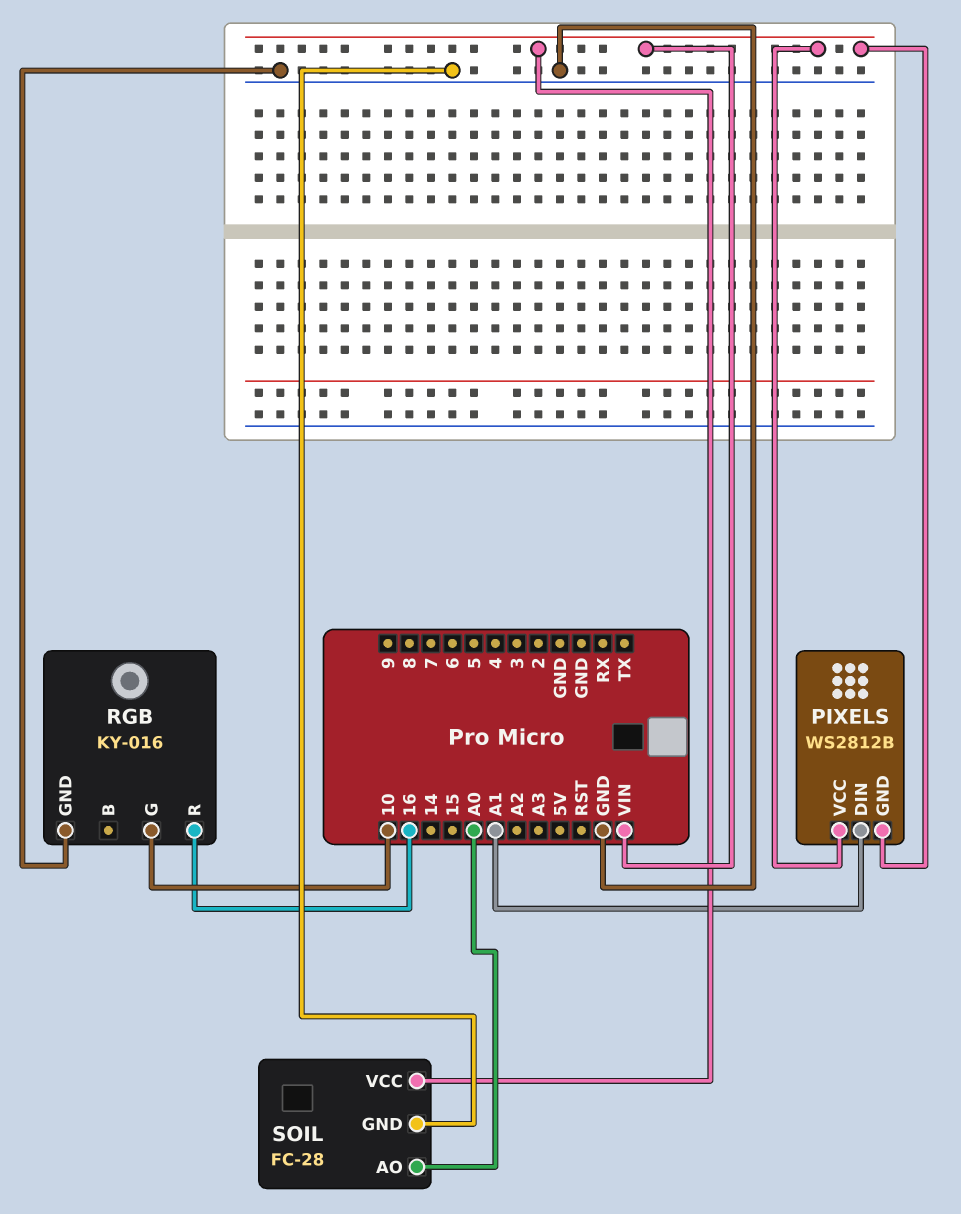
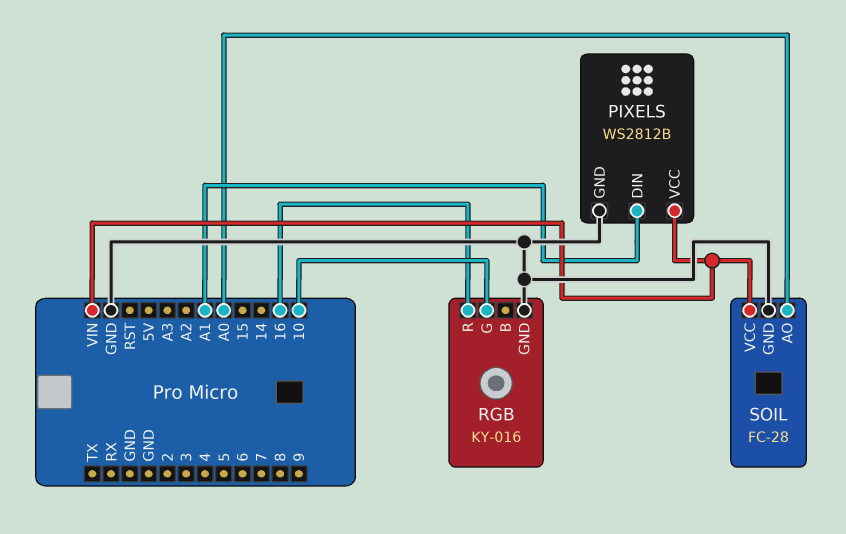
PIXELS pin GND: VIN -> GND

